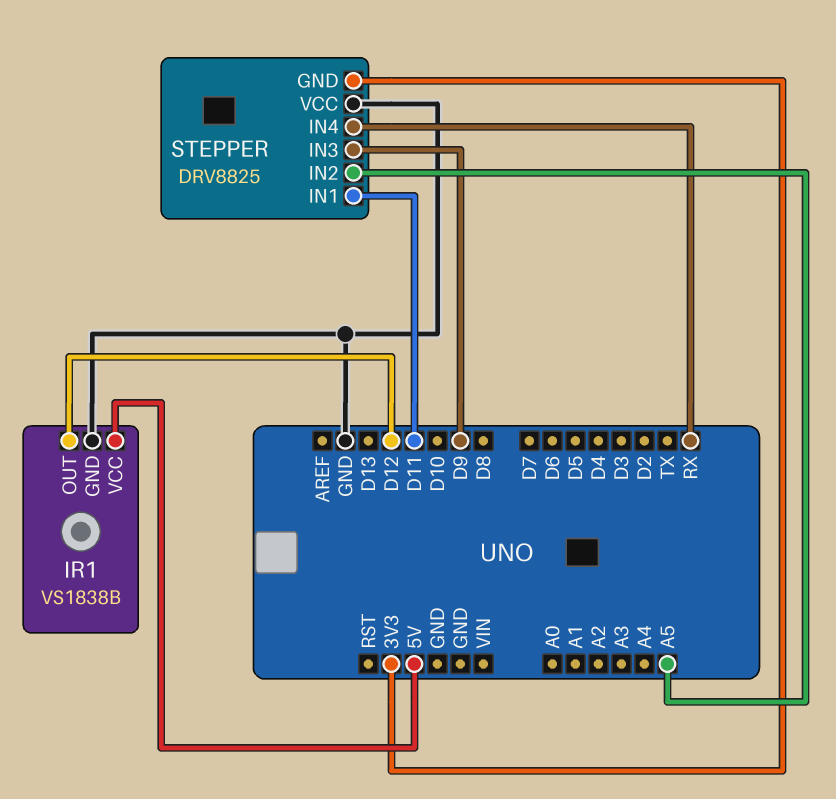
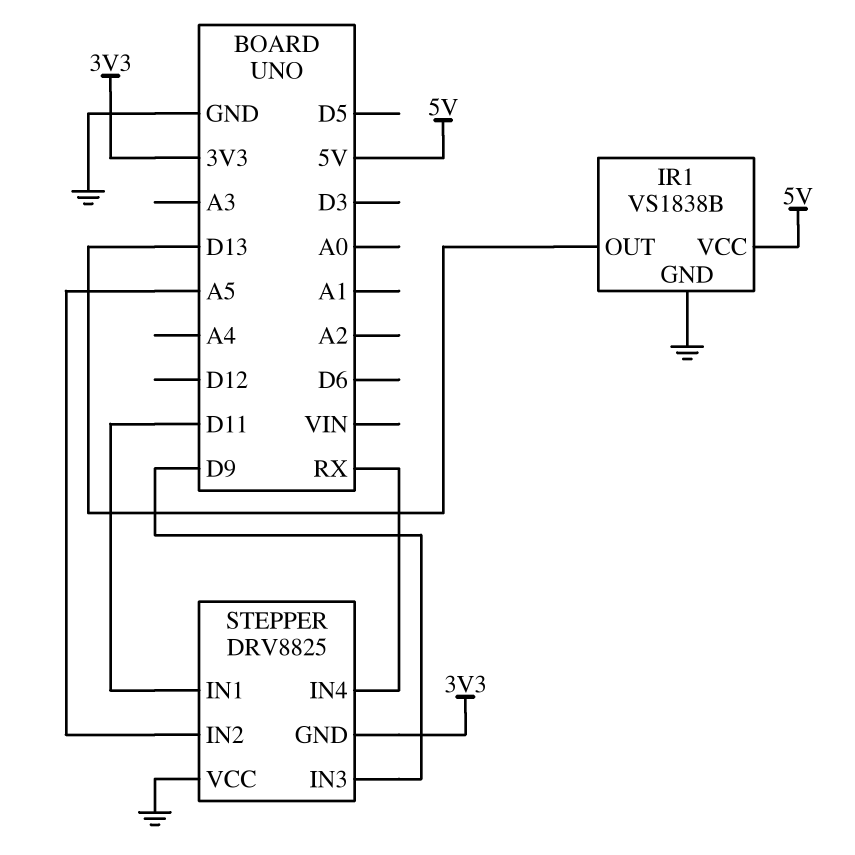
IR1 pin OUT: D12 -> D13

